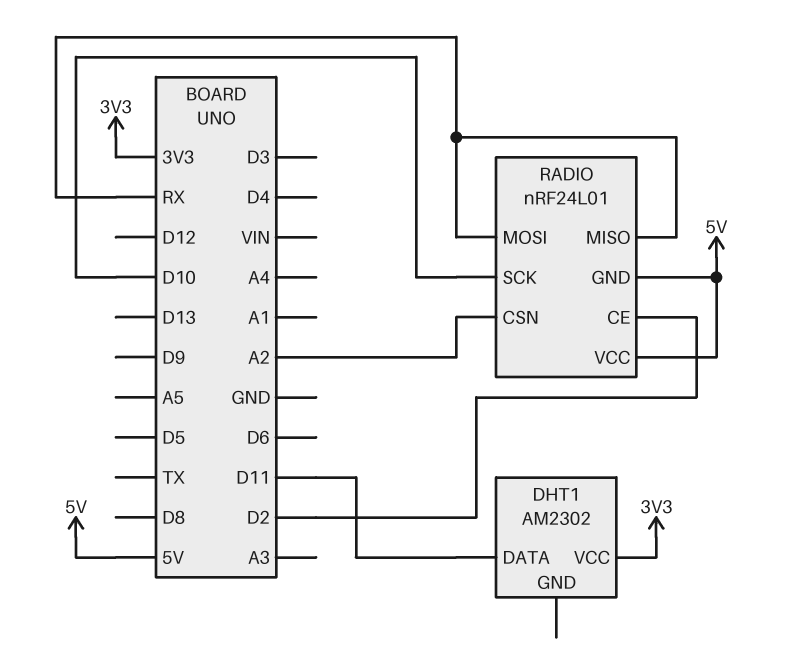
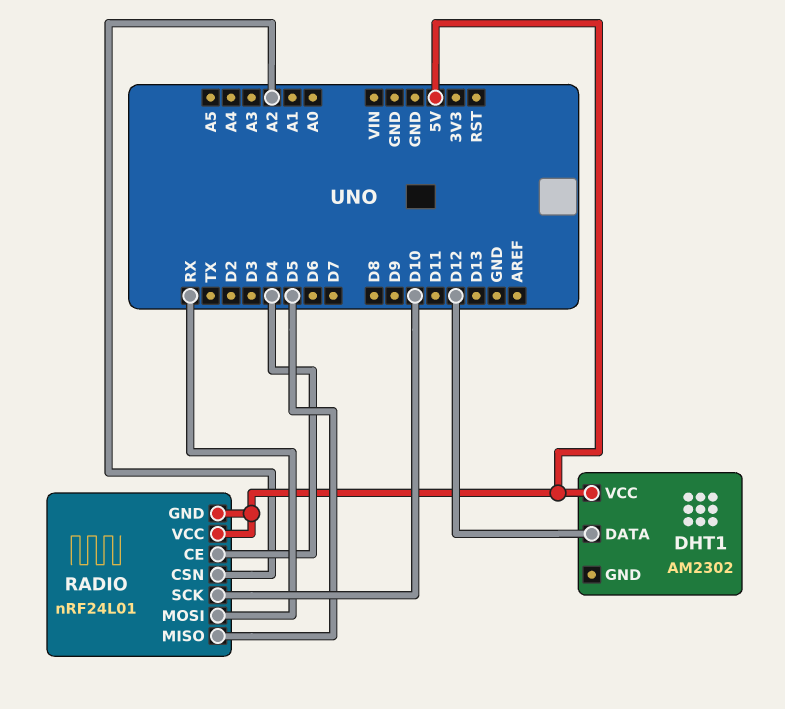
DHT1 pin DATA: D11 -> D12
DHT1 pin VCC: 3V3 -> 5V
RADIO pin CE: D2 -> D4
RADIO pin MISO: RX -> D5

